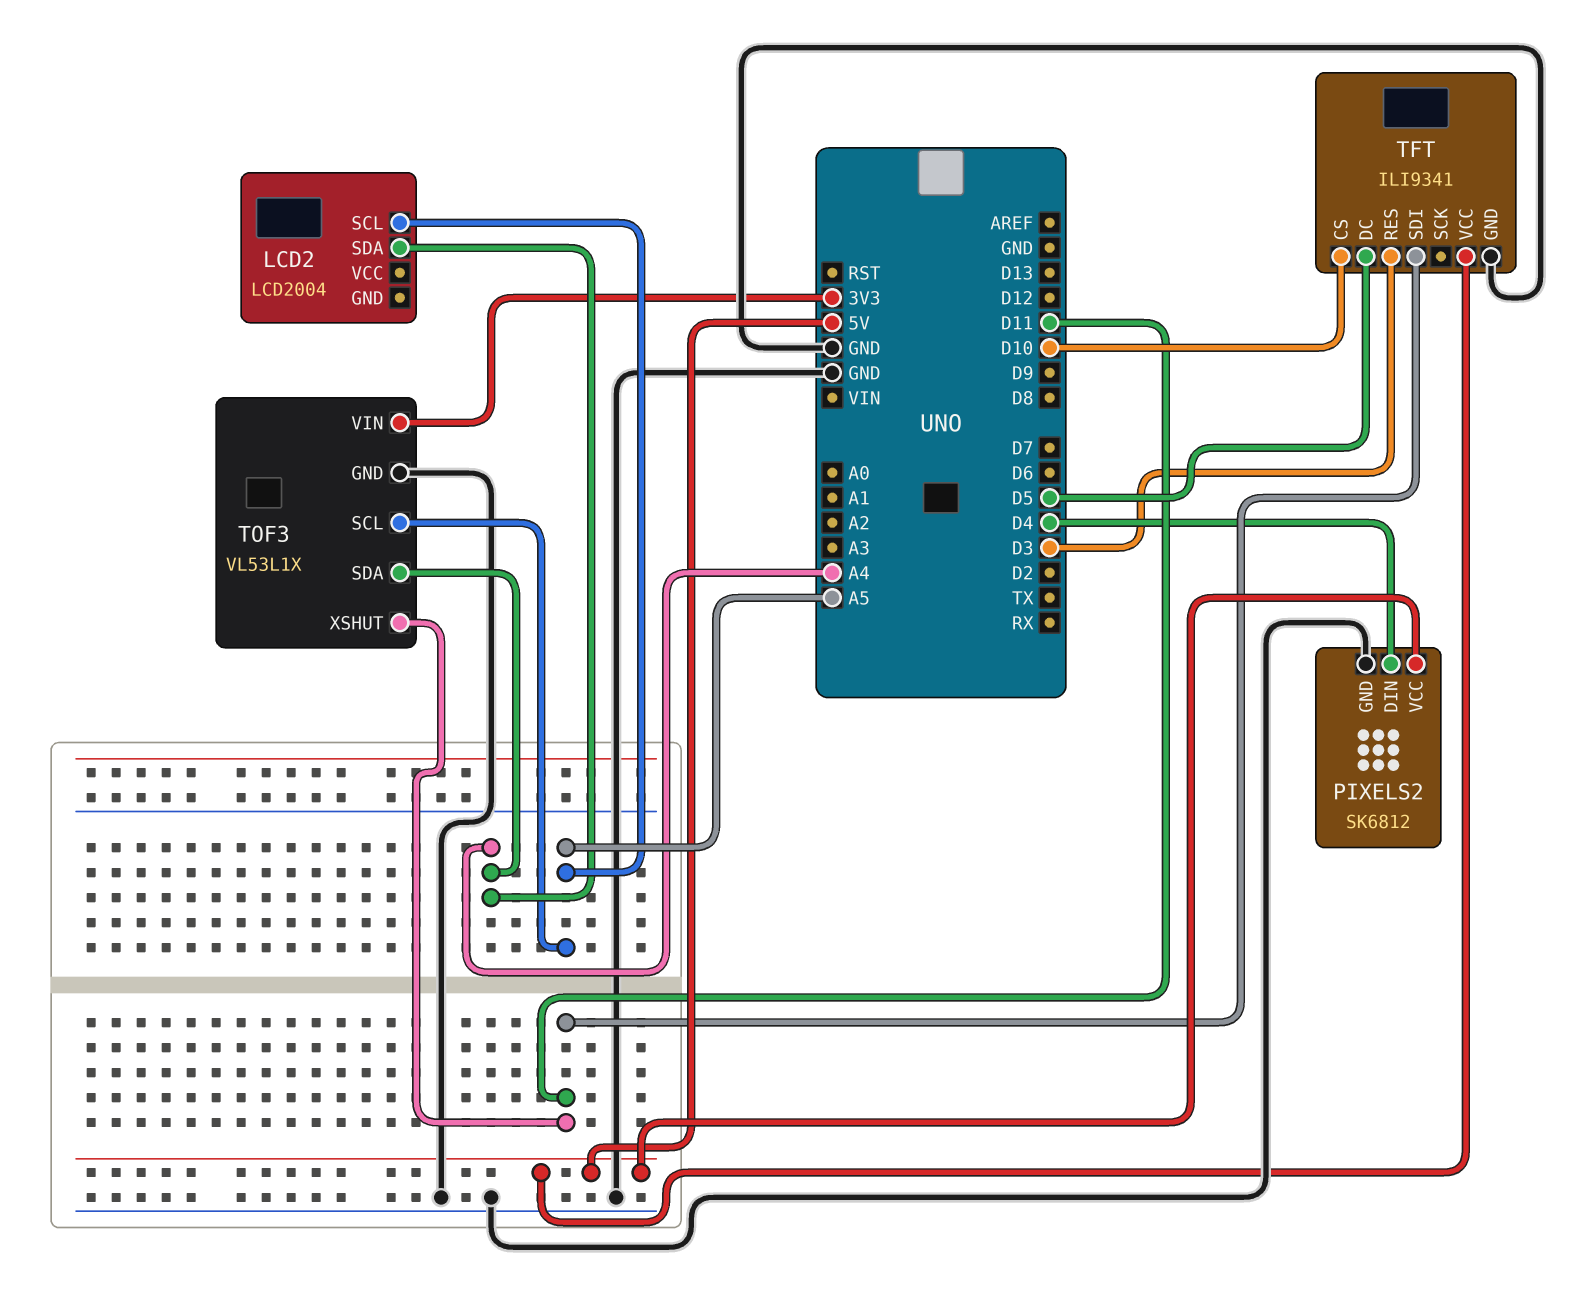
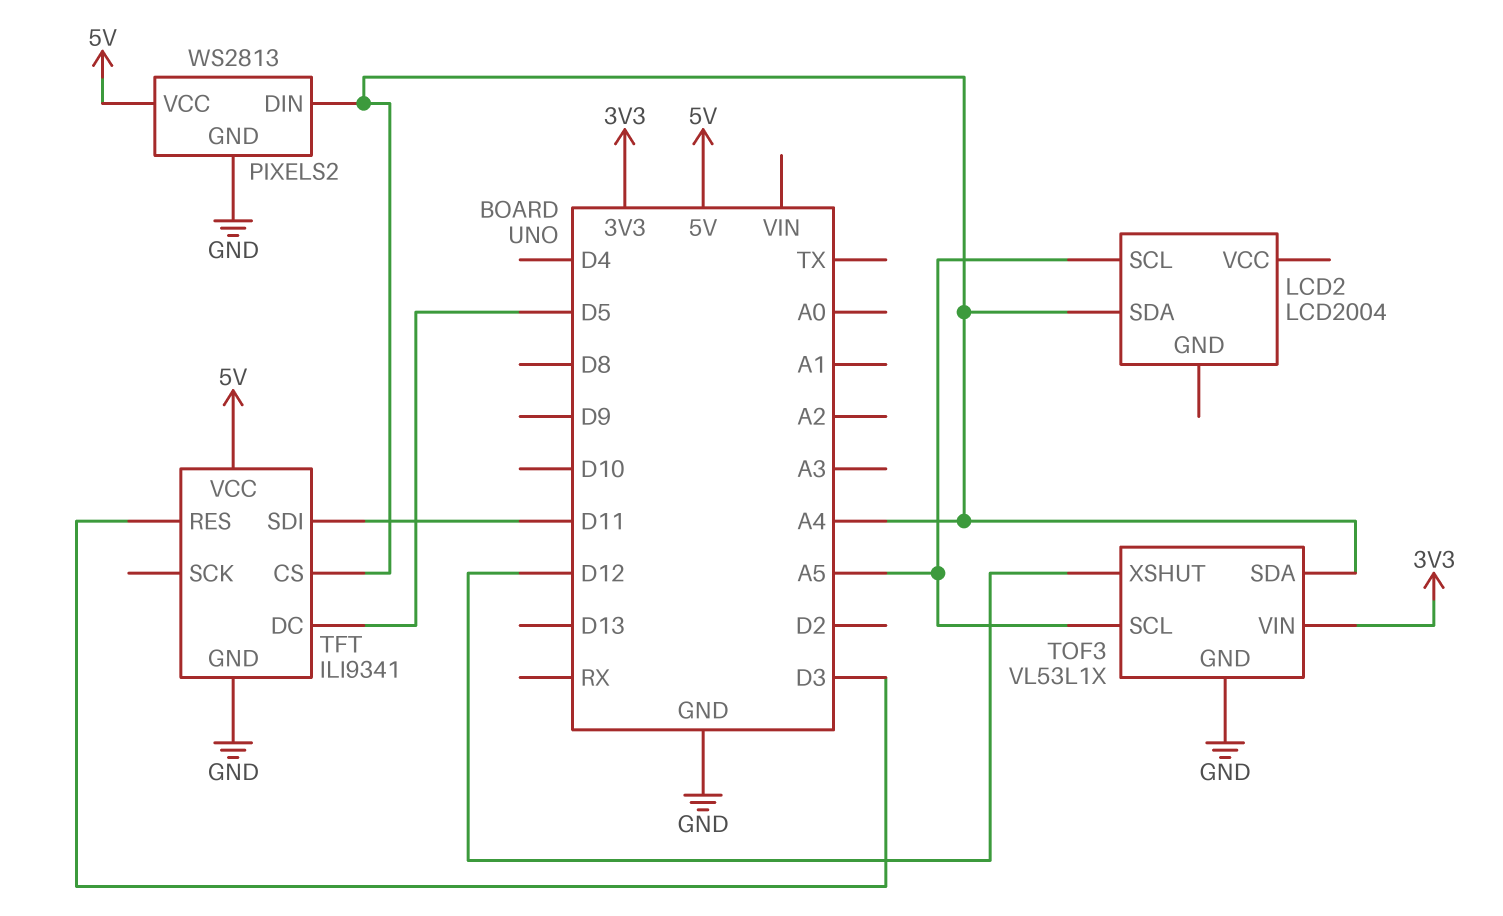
PIXELS2: SK6812 -> WS2813
PIXELS2 pin DIN: D4 -> A4
TFT pin CS: D10 -> A4
TOF3 pin XSHUT: D11 -> D12

